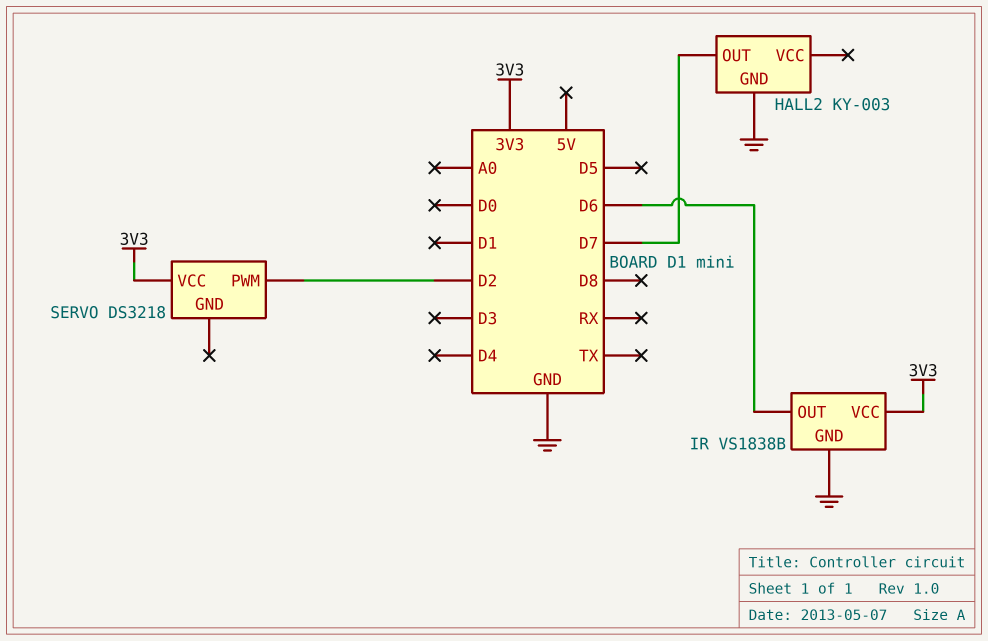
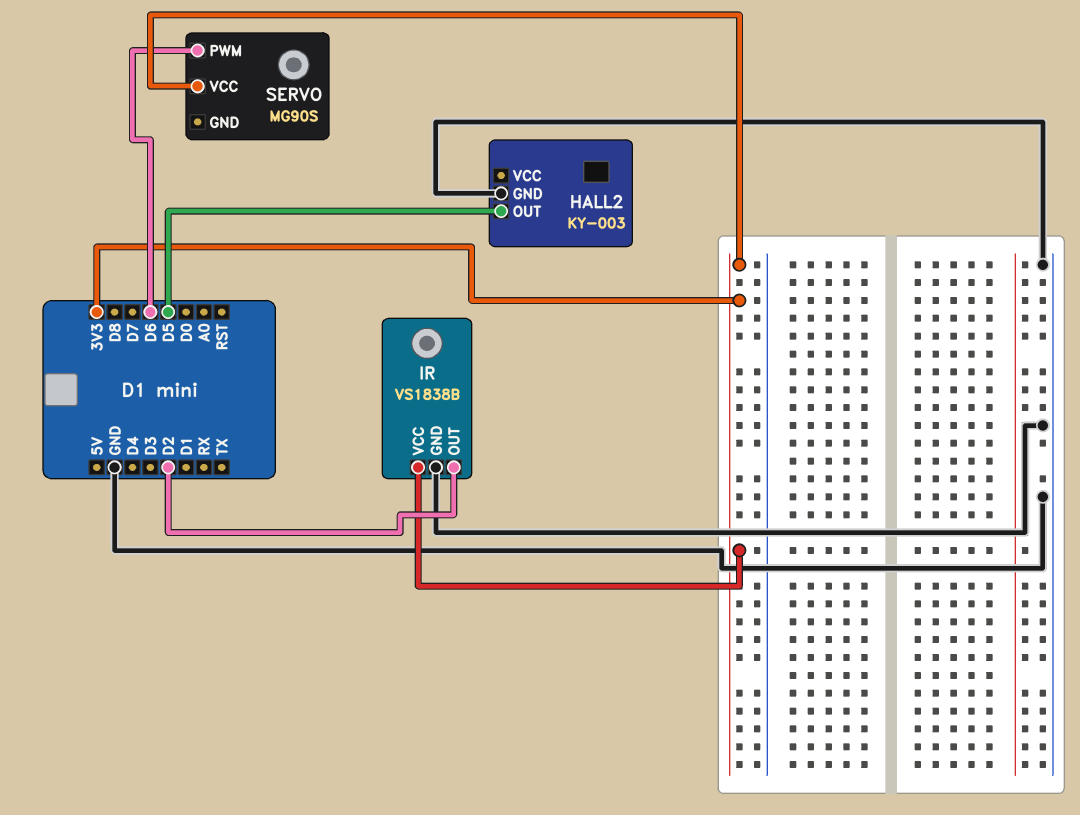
HALL2 pin OUT: D7 -> D5
IR pin OUT: D6 -> D2
SERVO: DS3218 -> MG90S
SERVO pin PWM: D2 -> D6

